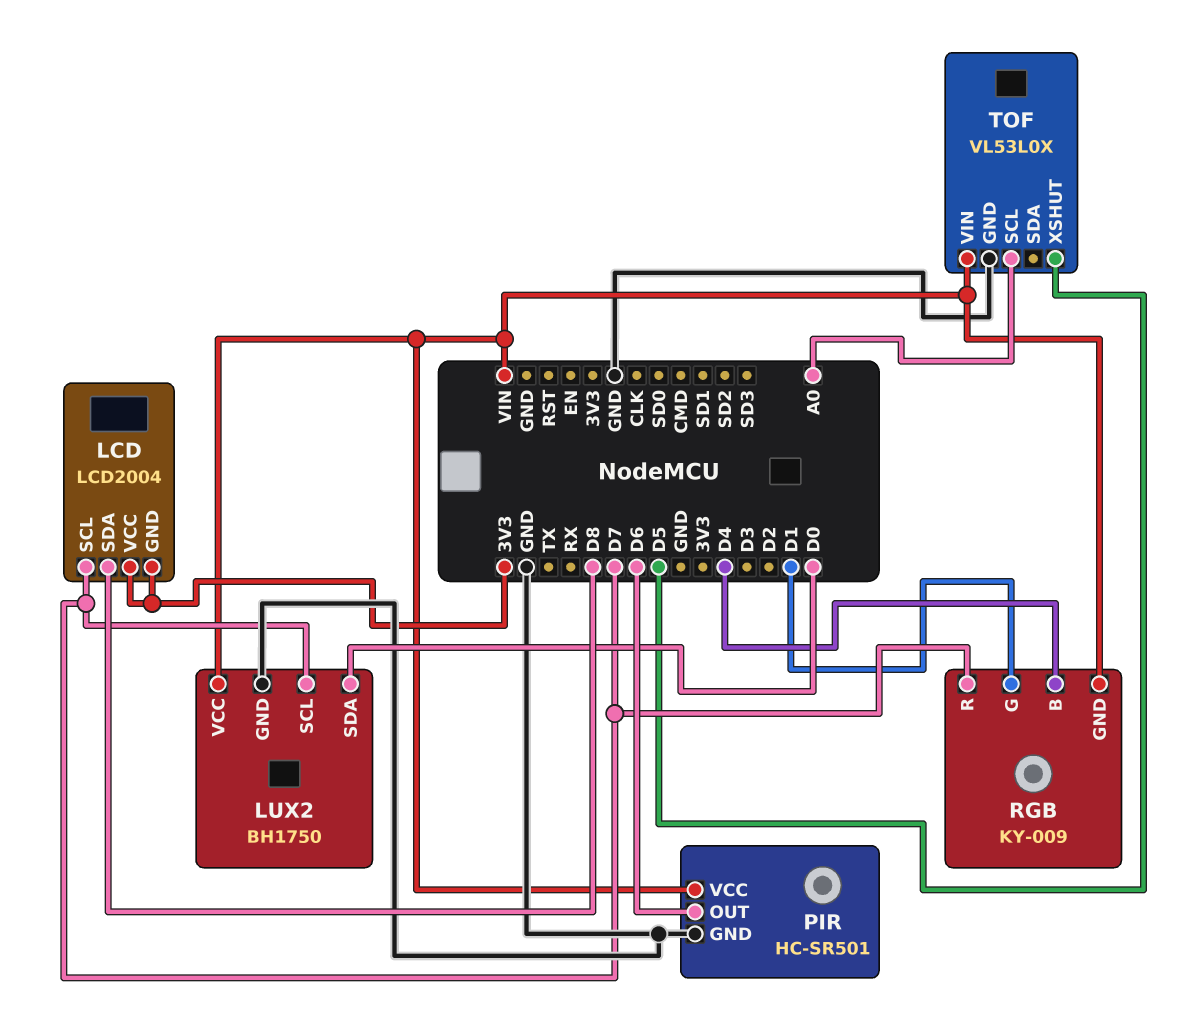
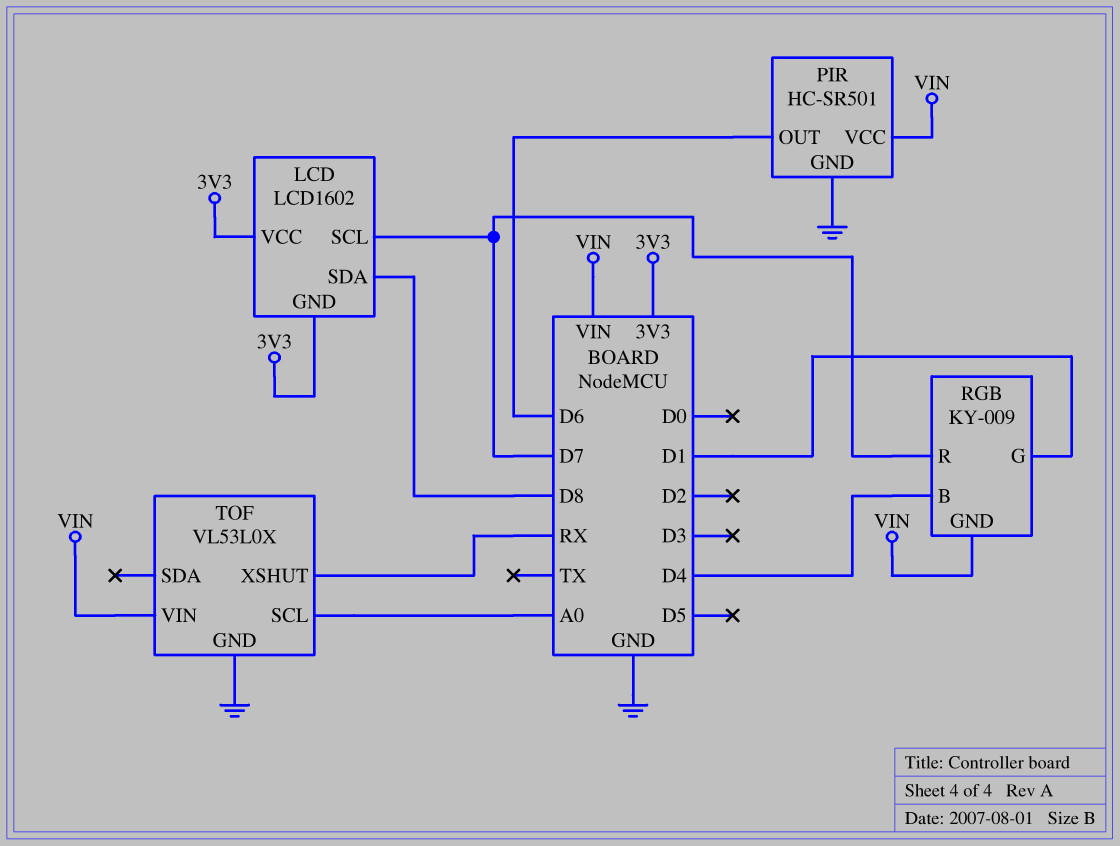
LCD: LCD2004 -> LCD1602
LUX2: BH1750 -> none
LUX2 pin GND: GND -> none
LUX2 pin SCL: D7 -> none
LUX2 pin SDA: D0 -> none
LUX2 pin VCC: VIN -> none
TOF pin XSHUT: D5 -> RX

